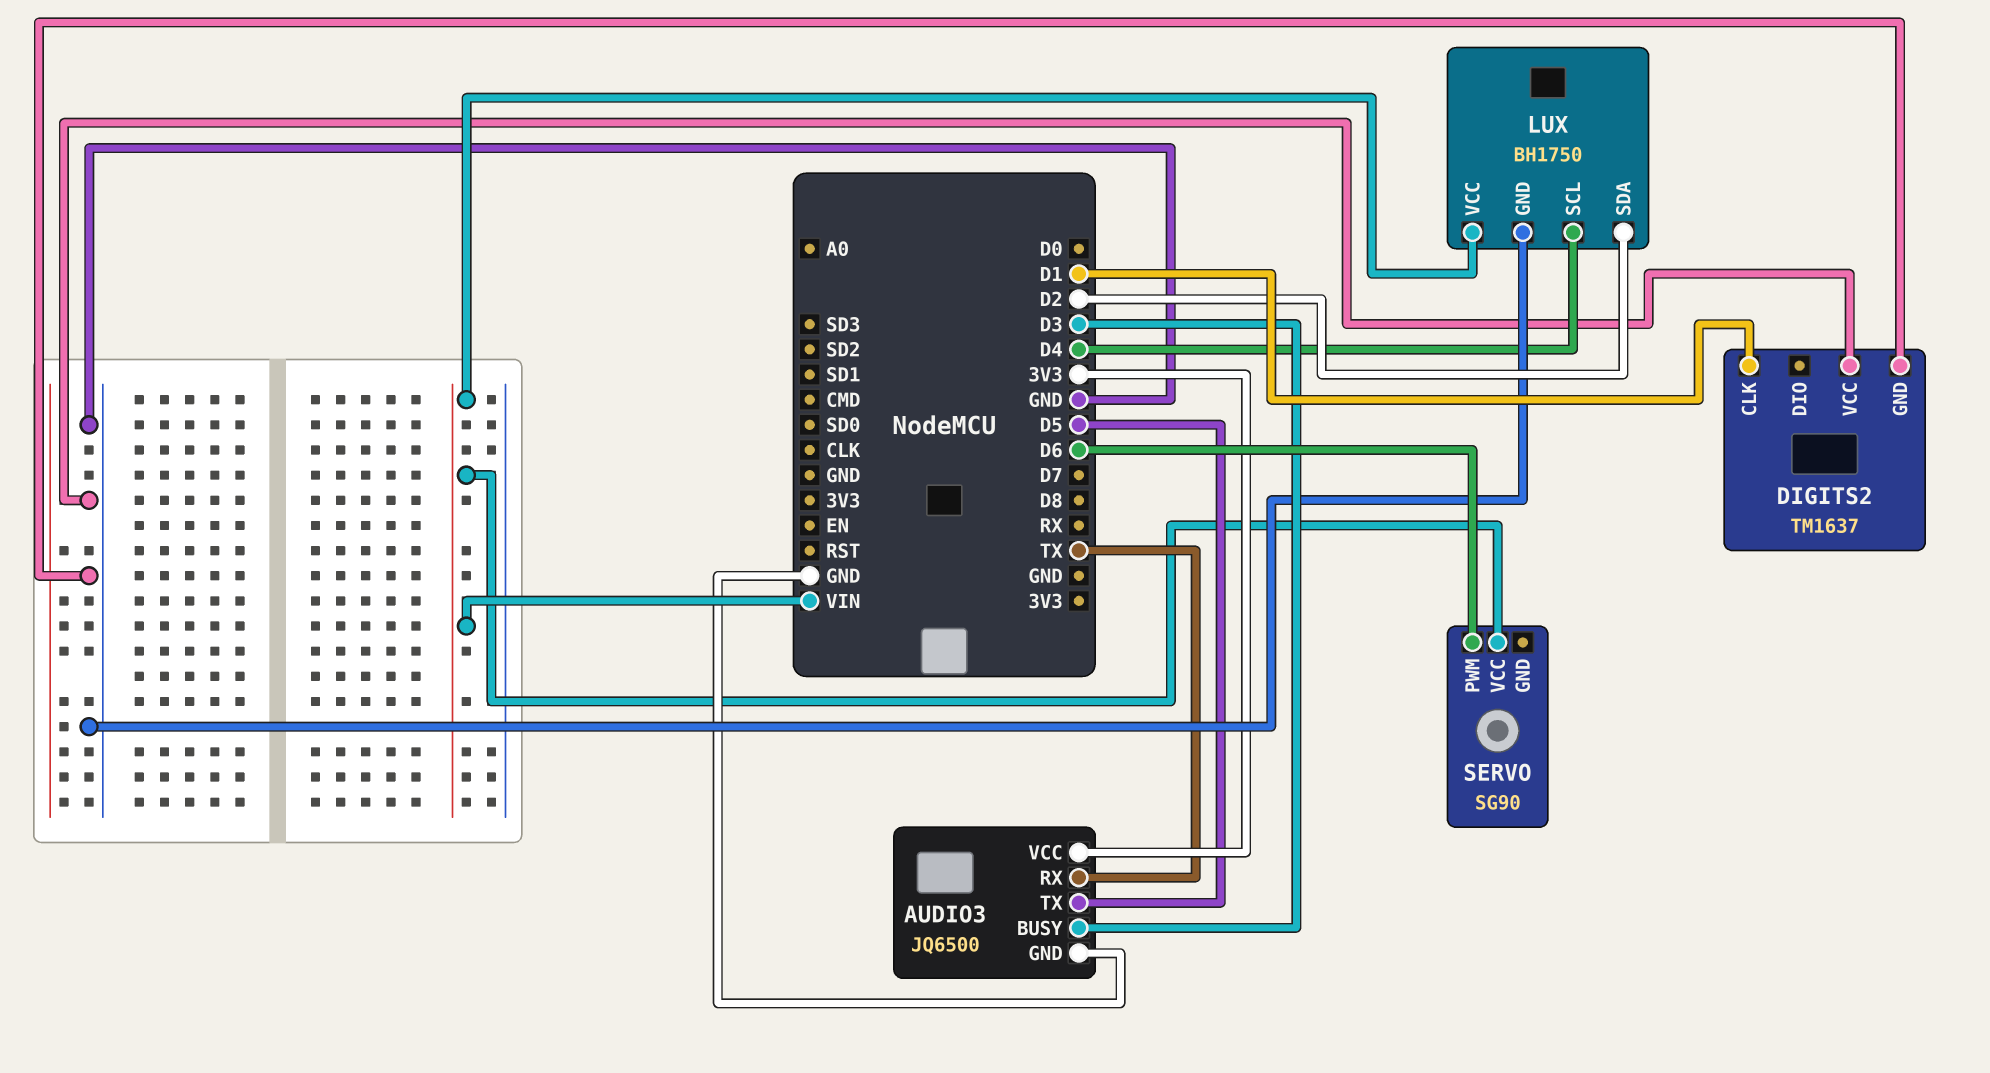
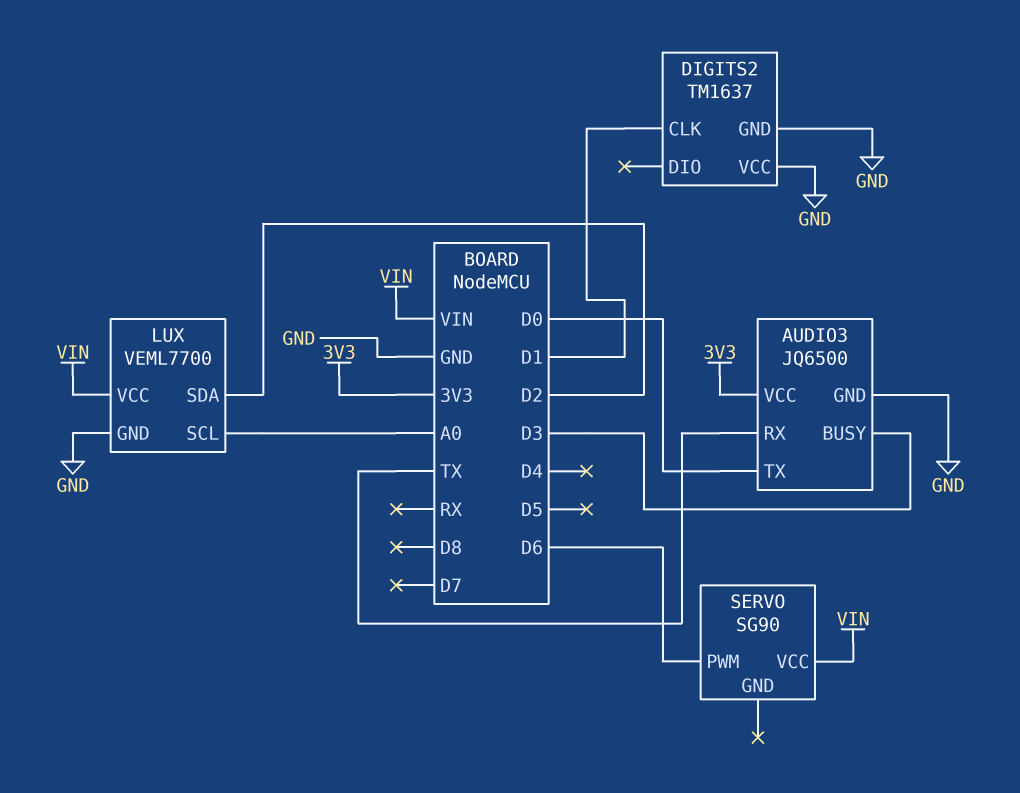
AUDIO3 pin TX: D5 -> D0
LUX: BH1750 -> VEML7700
LUX pin SCL: D4 -> A0

